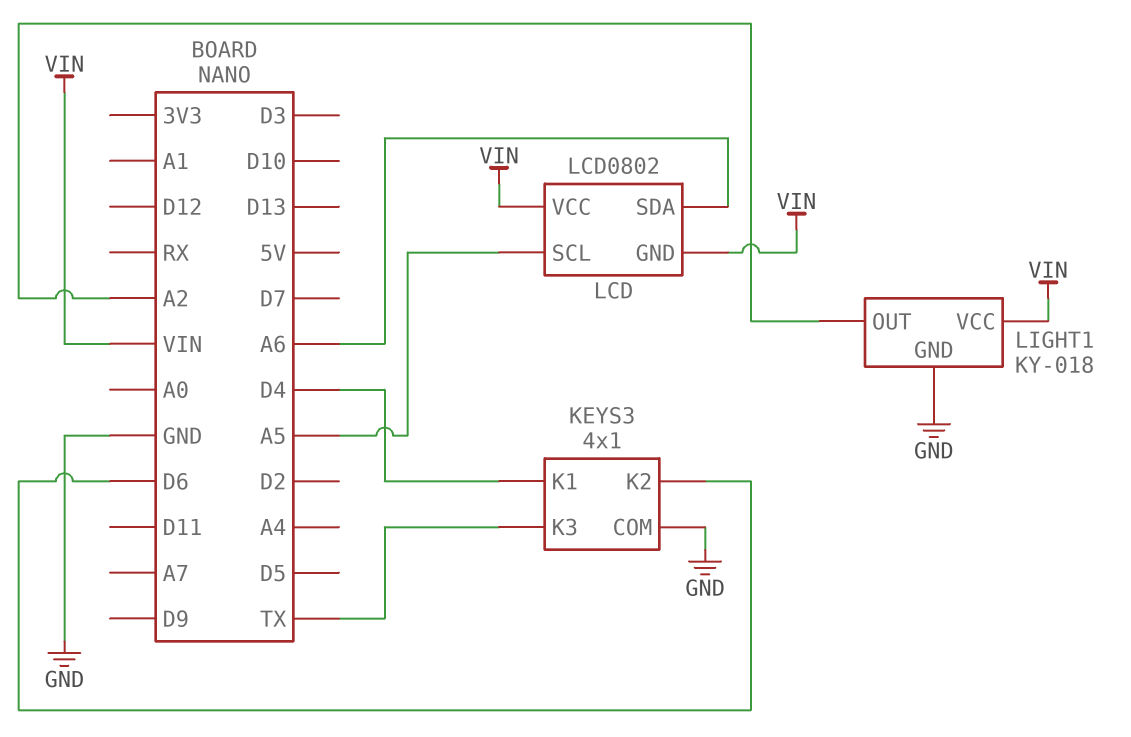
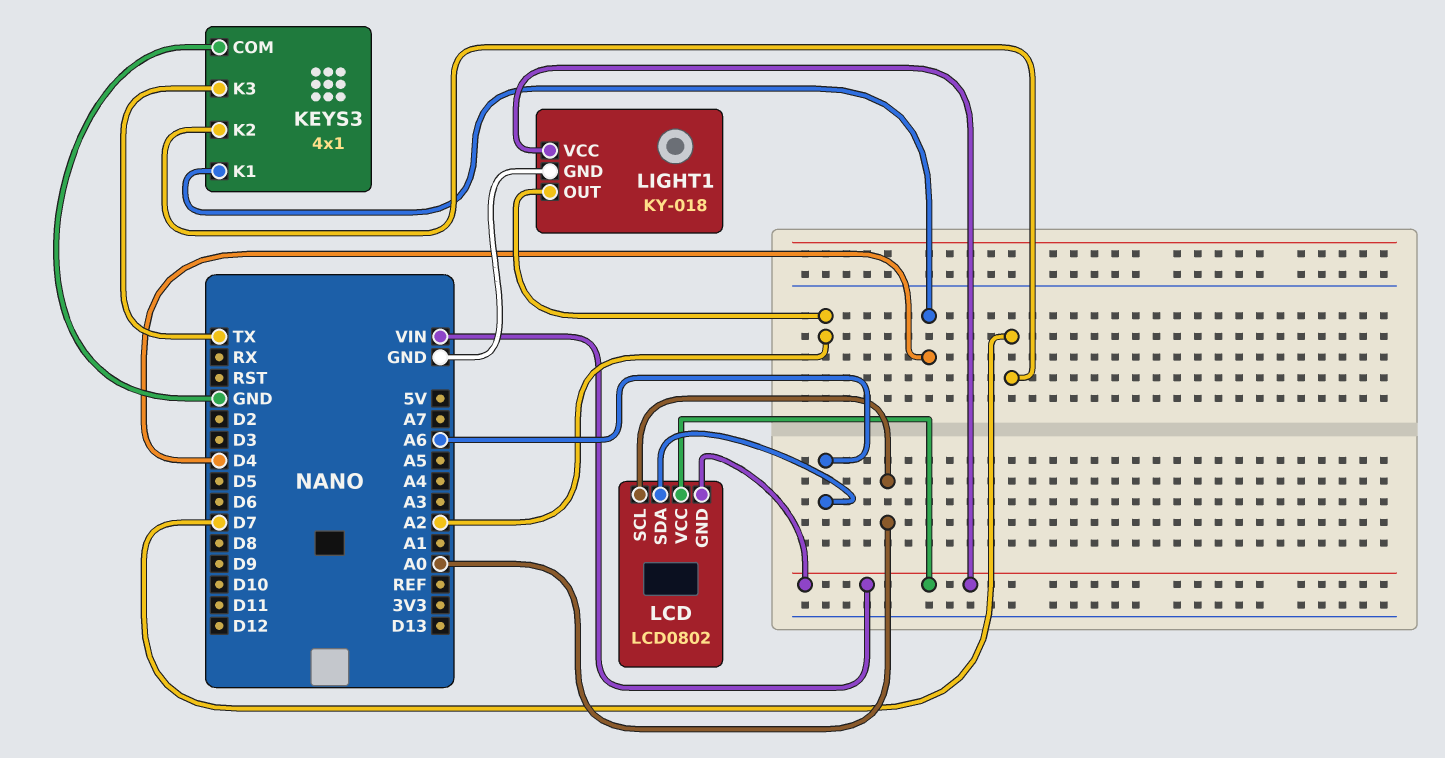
KEYS3 pin K2: D6 -> D7
LCD pin SCL: A5 -> A0

